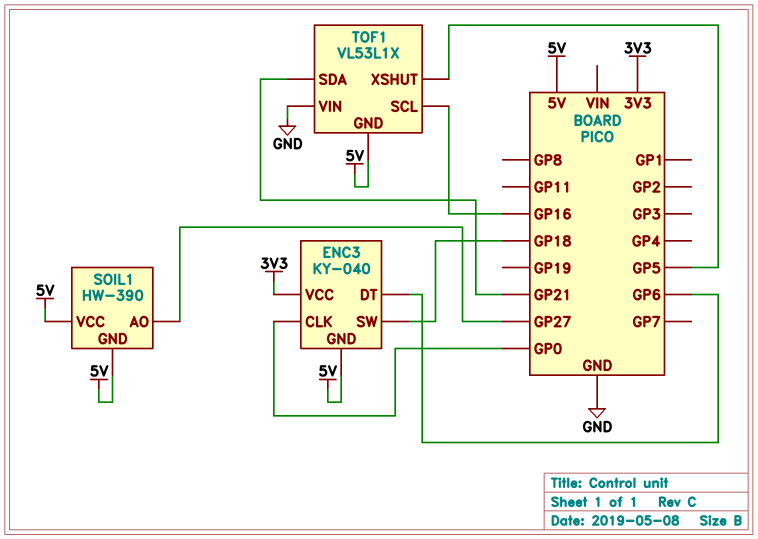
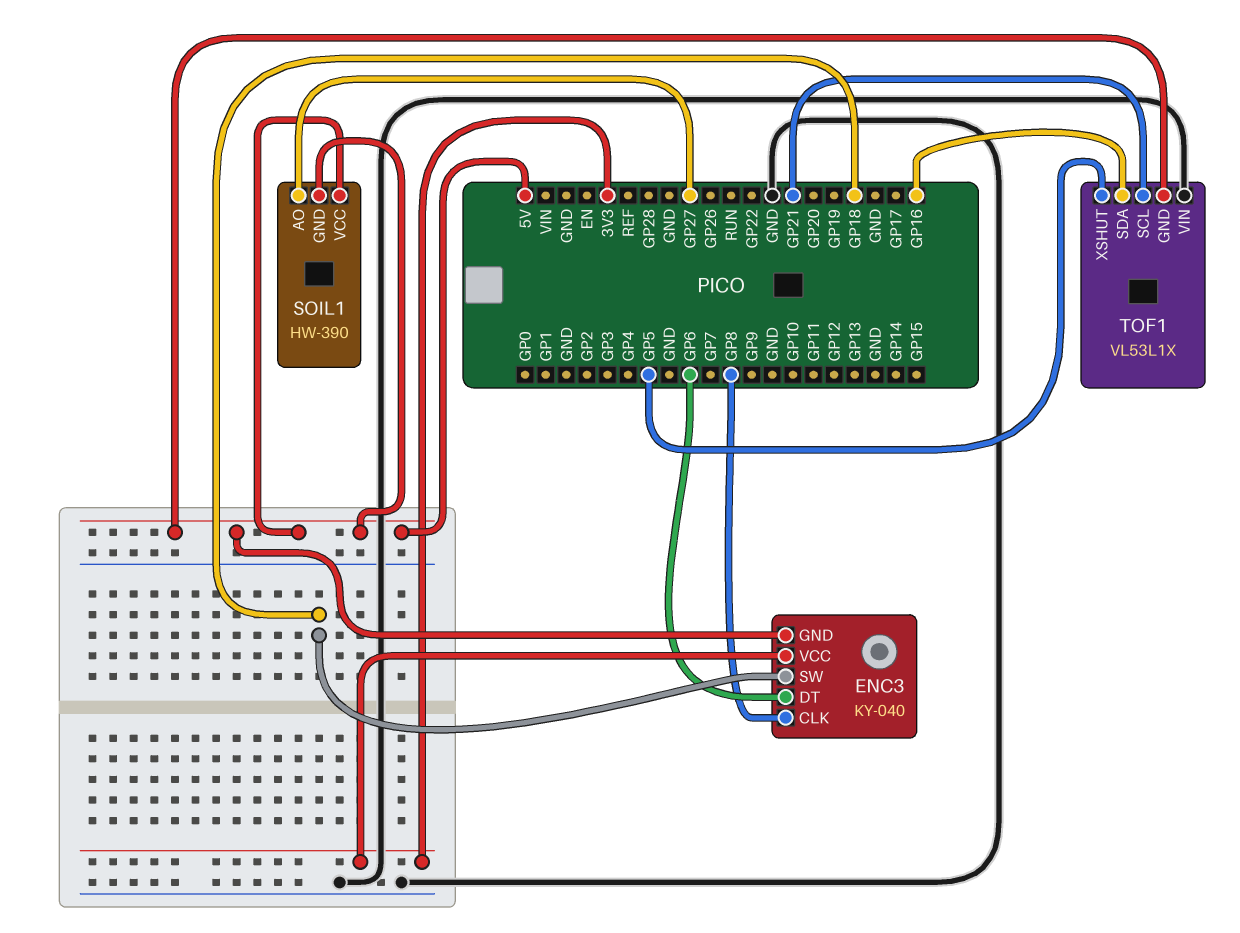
ENC3 pin CLK: GP0 -> GP8
TOF1 pin SCL: GP16 -> GP21
TOF1 pin SDA: GP21 -> GP16

